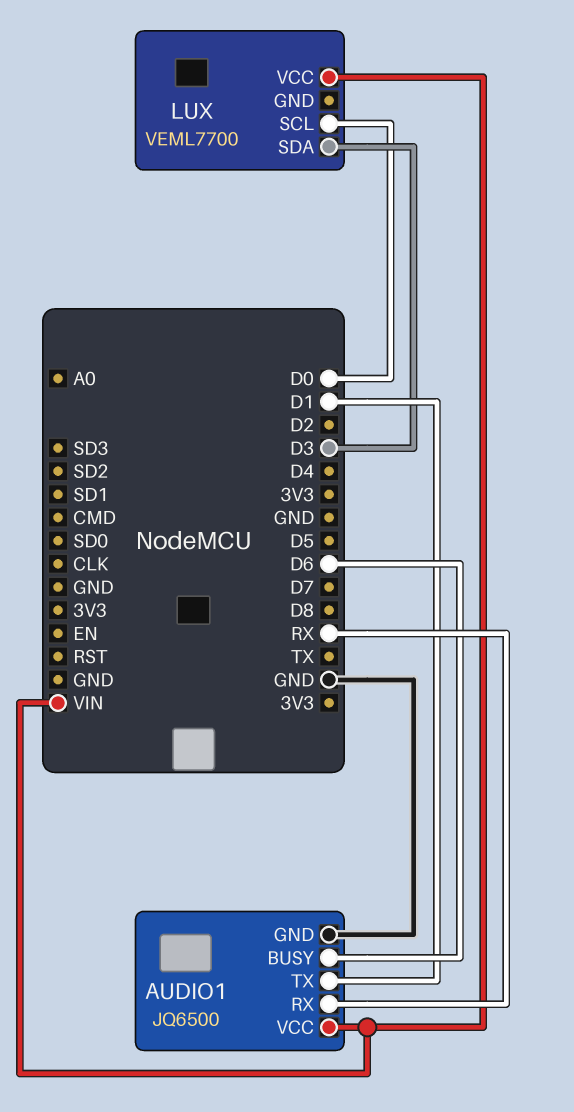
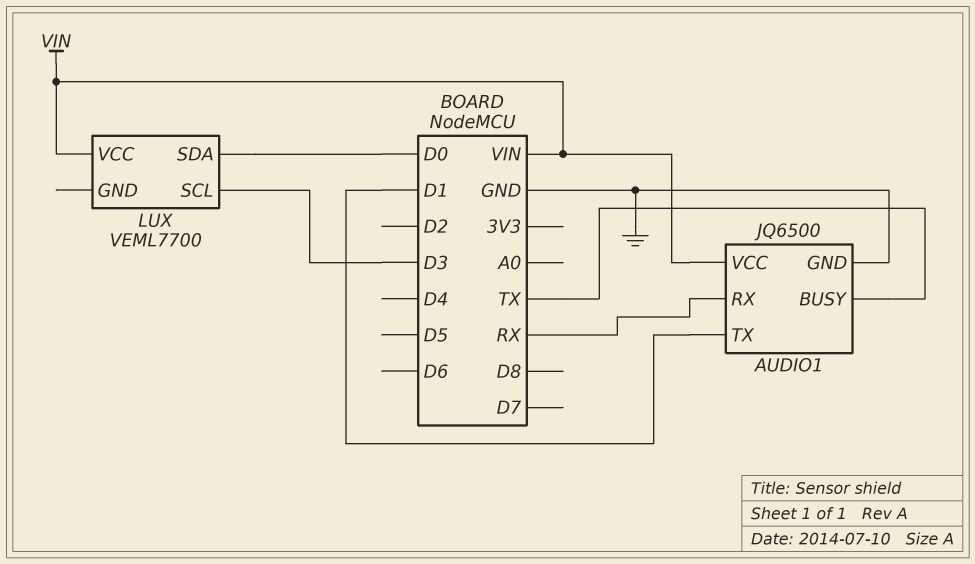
AUDIO1 pin BUSY: D6 -> TX
LUX pin SCL: D0 -> D3
LUX pin SDA: D3 -> D0

